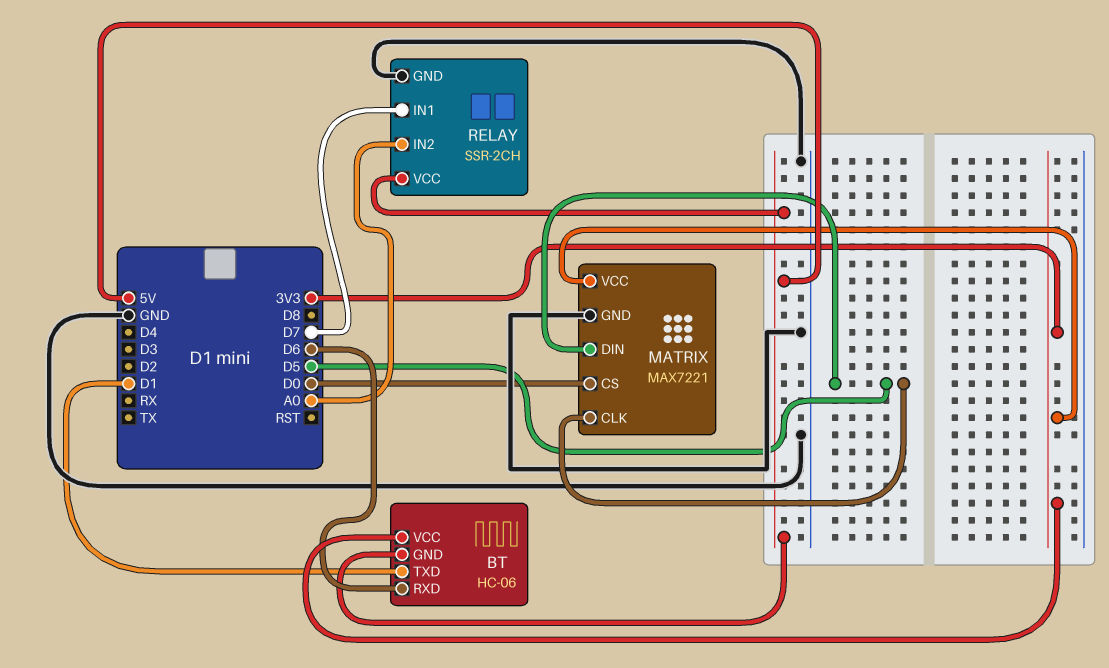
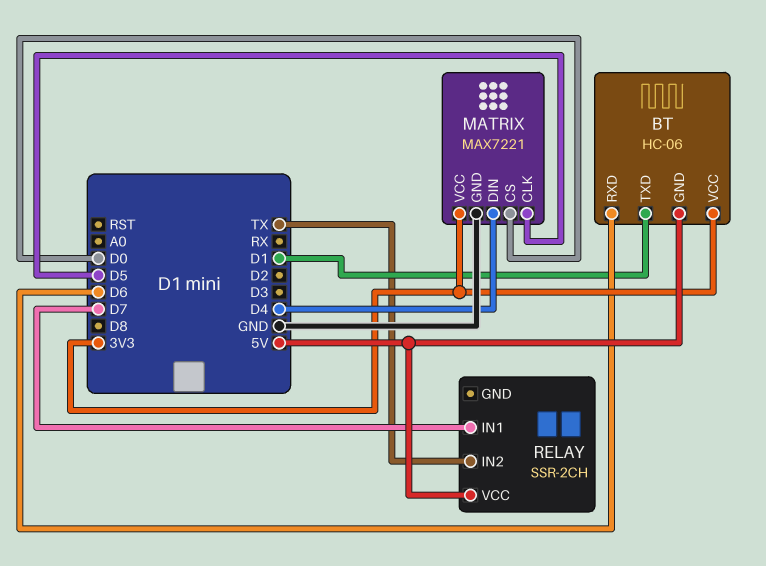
MATRIX pin DIN: D5 -> D4
RELAY pin GND: GND -> none
RELAY pin IN2: A0 -> TX

